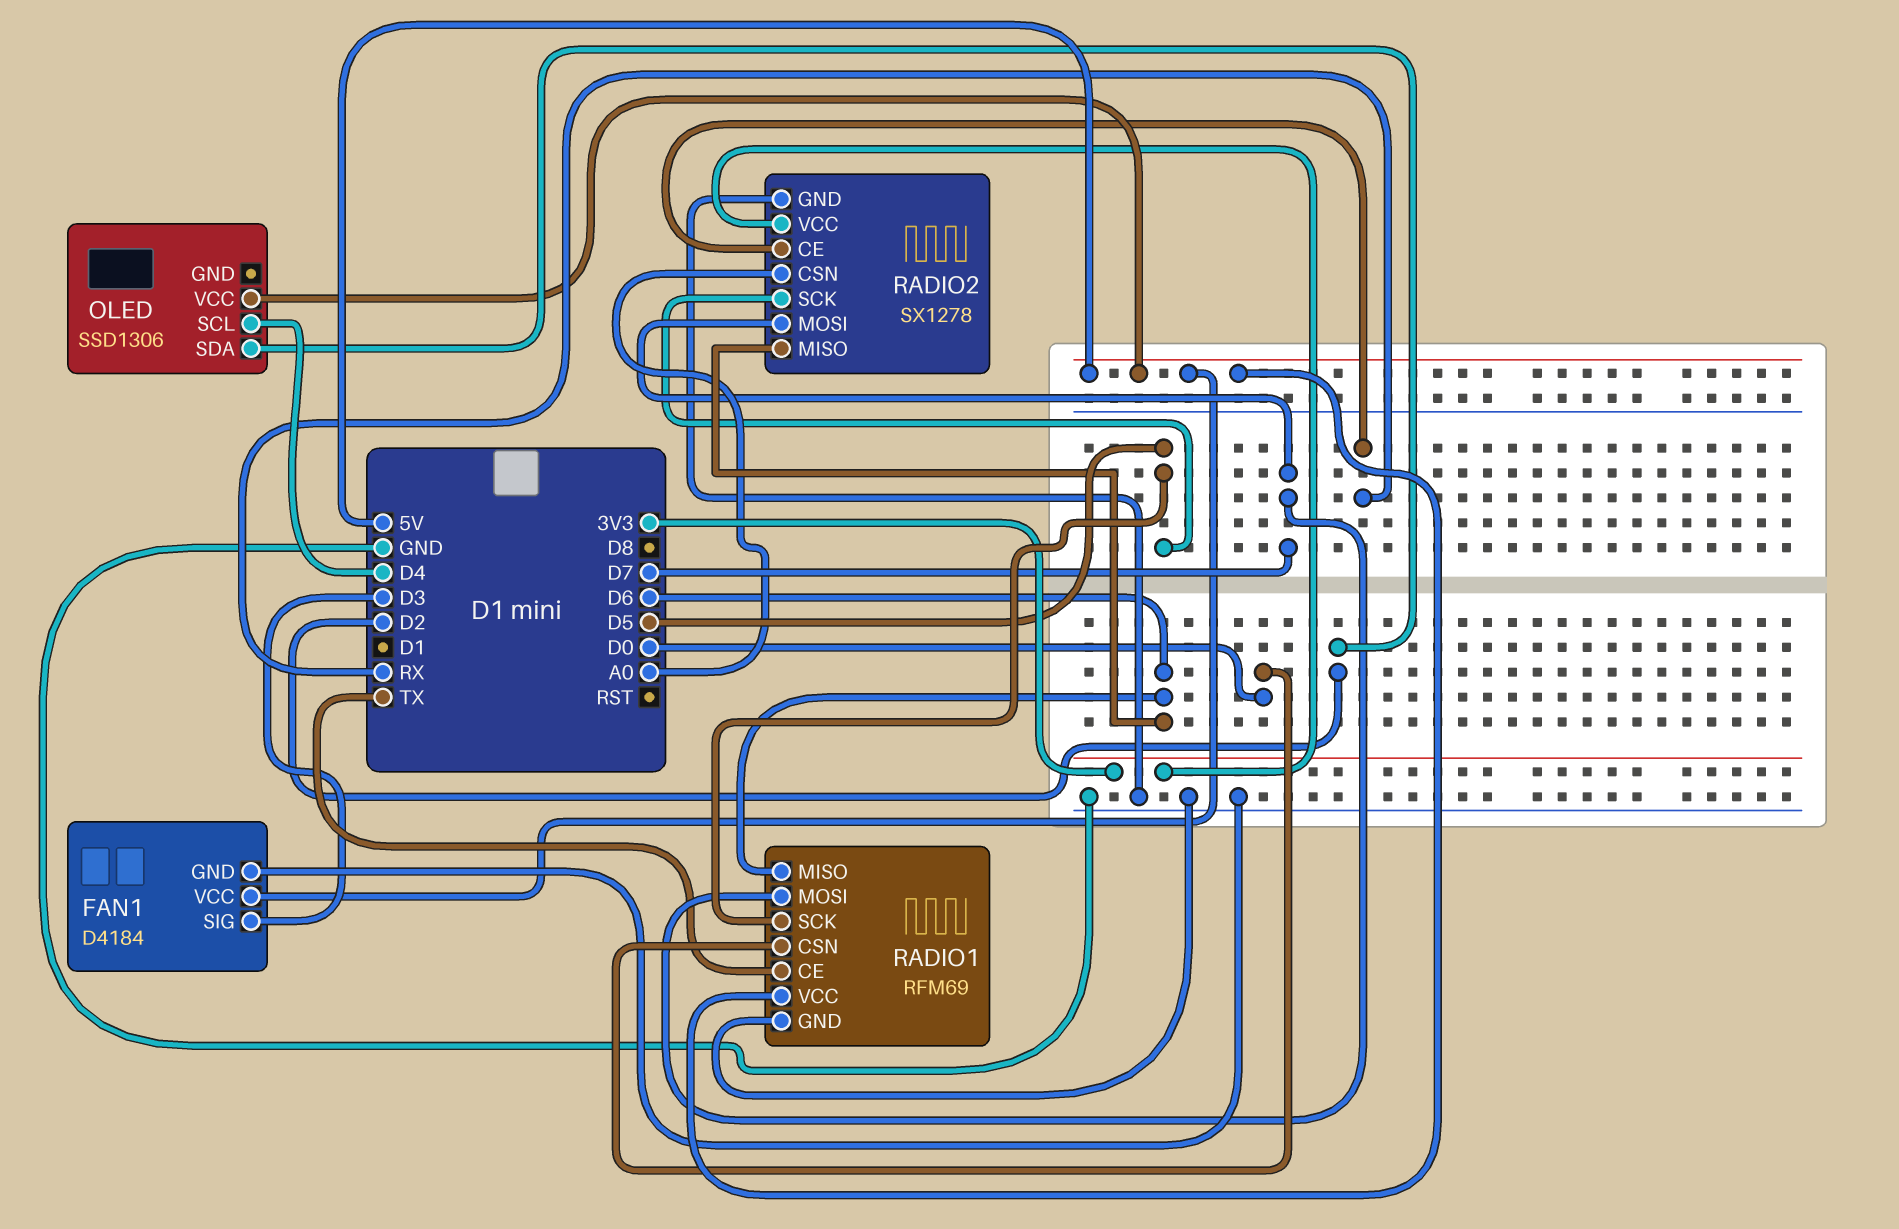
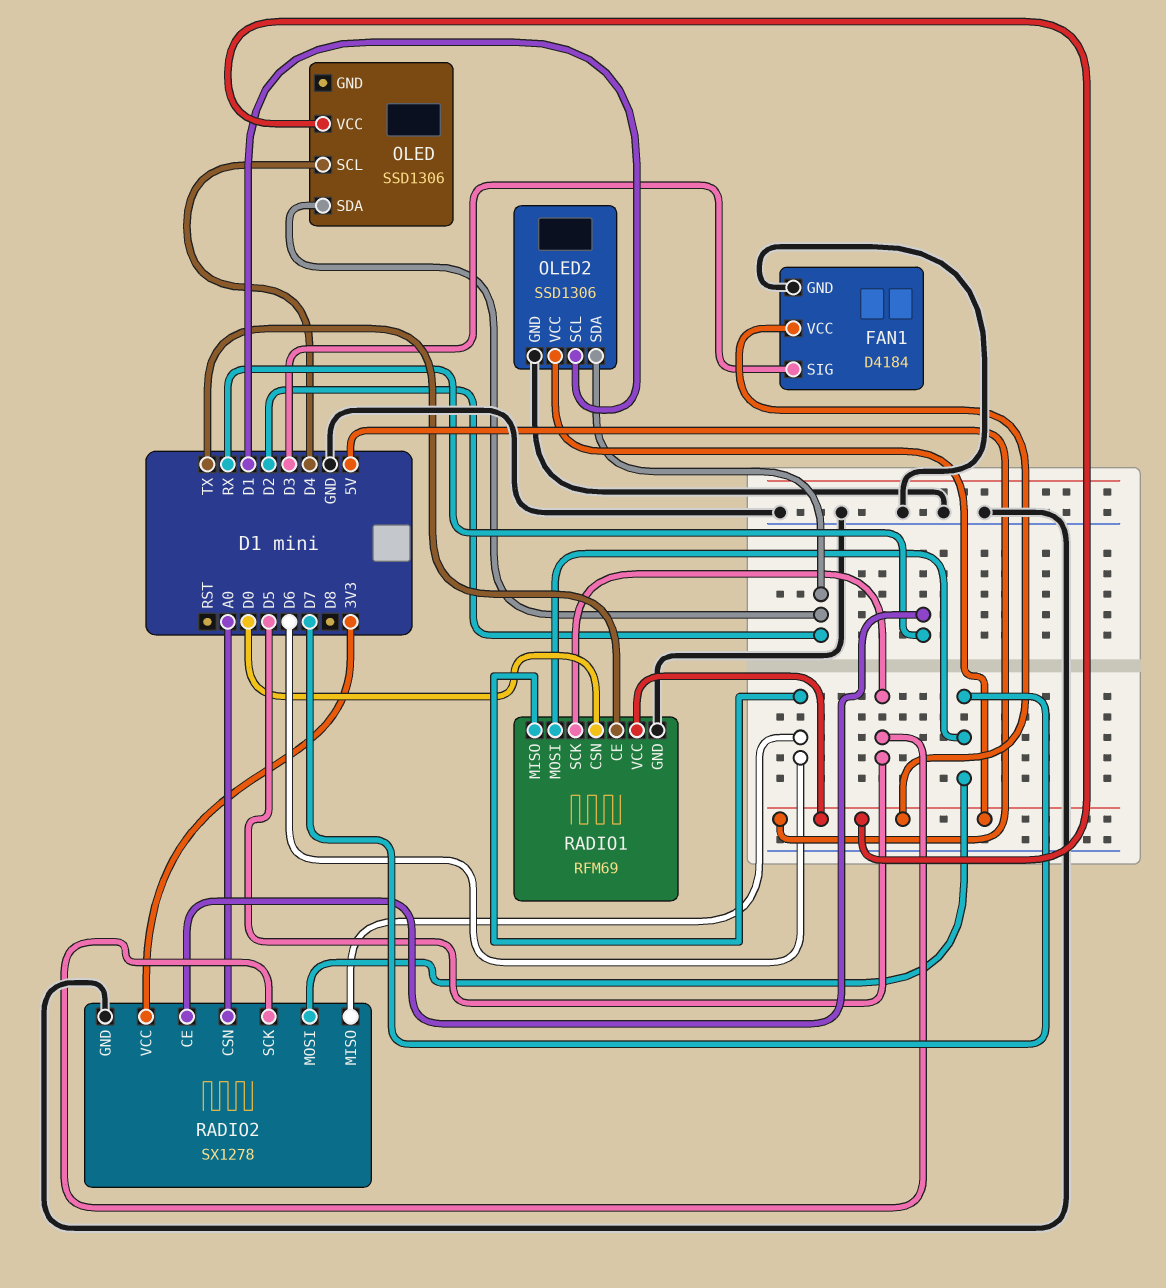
OLED2: none -> SSD1306
OLED2 pin GND: none -> GND
OLED2 pin SCL: none -> D1
OLED2 pin SDA: none -> D2
OLED2 pin VCC: none -> 5V

